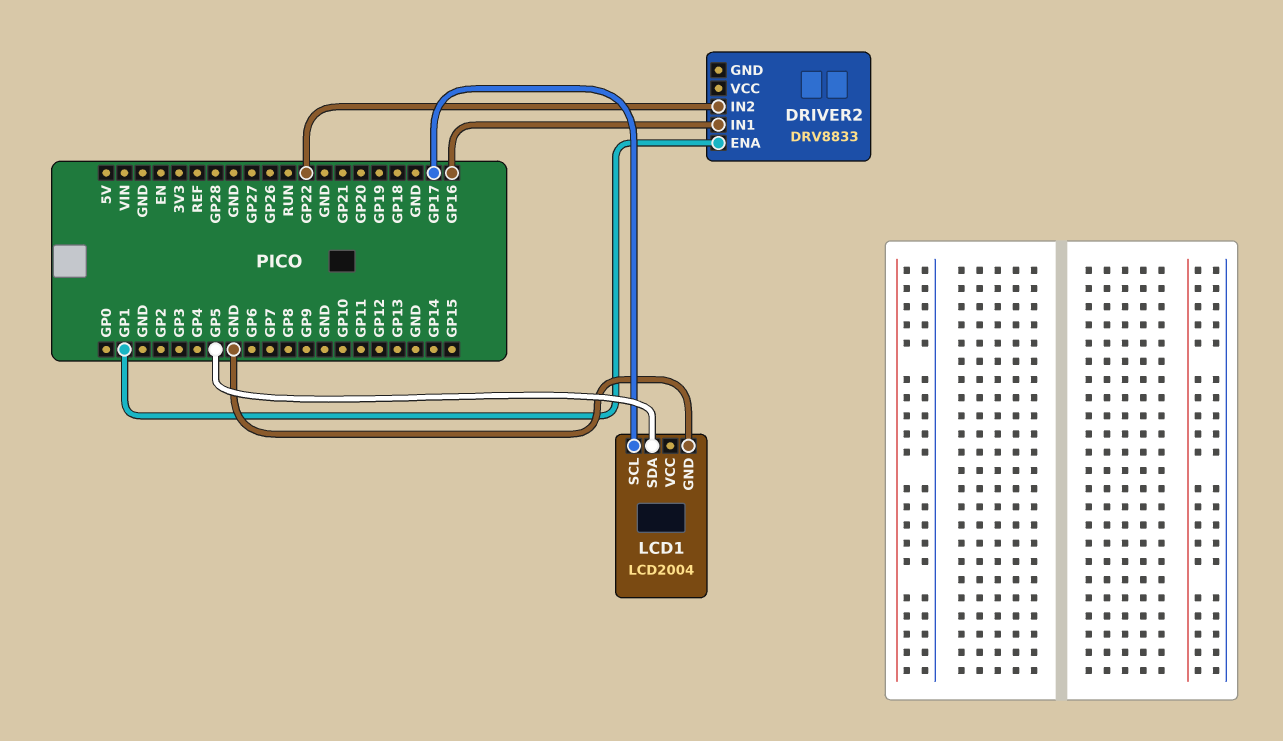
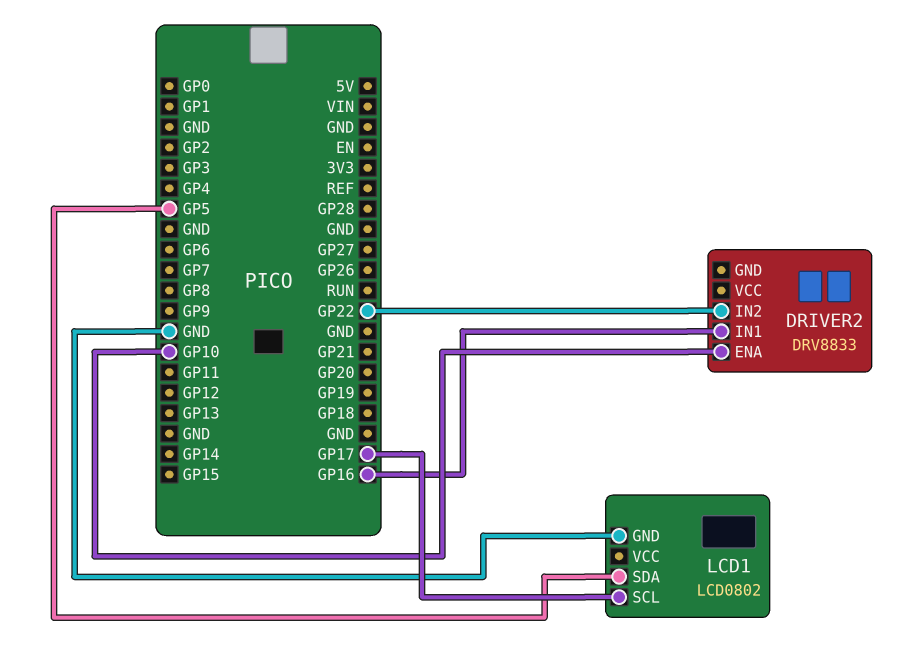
DRIVER2 pin ENA: GP1 -> GP10
LCD1: LCD2004 -> LCD0802

